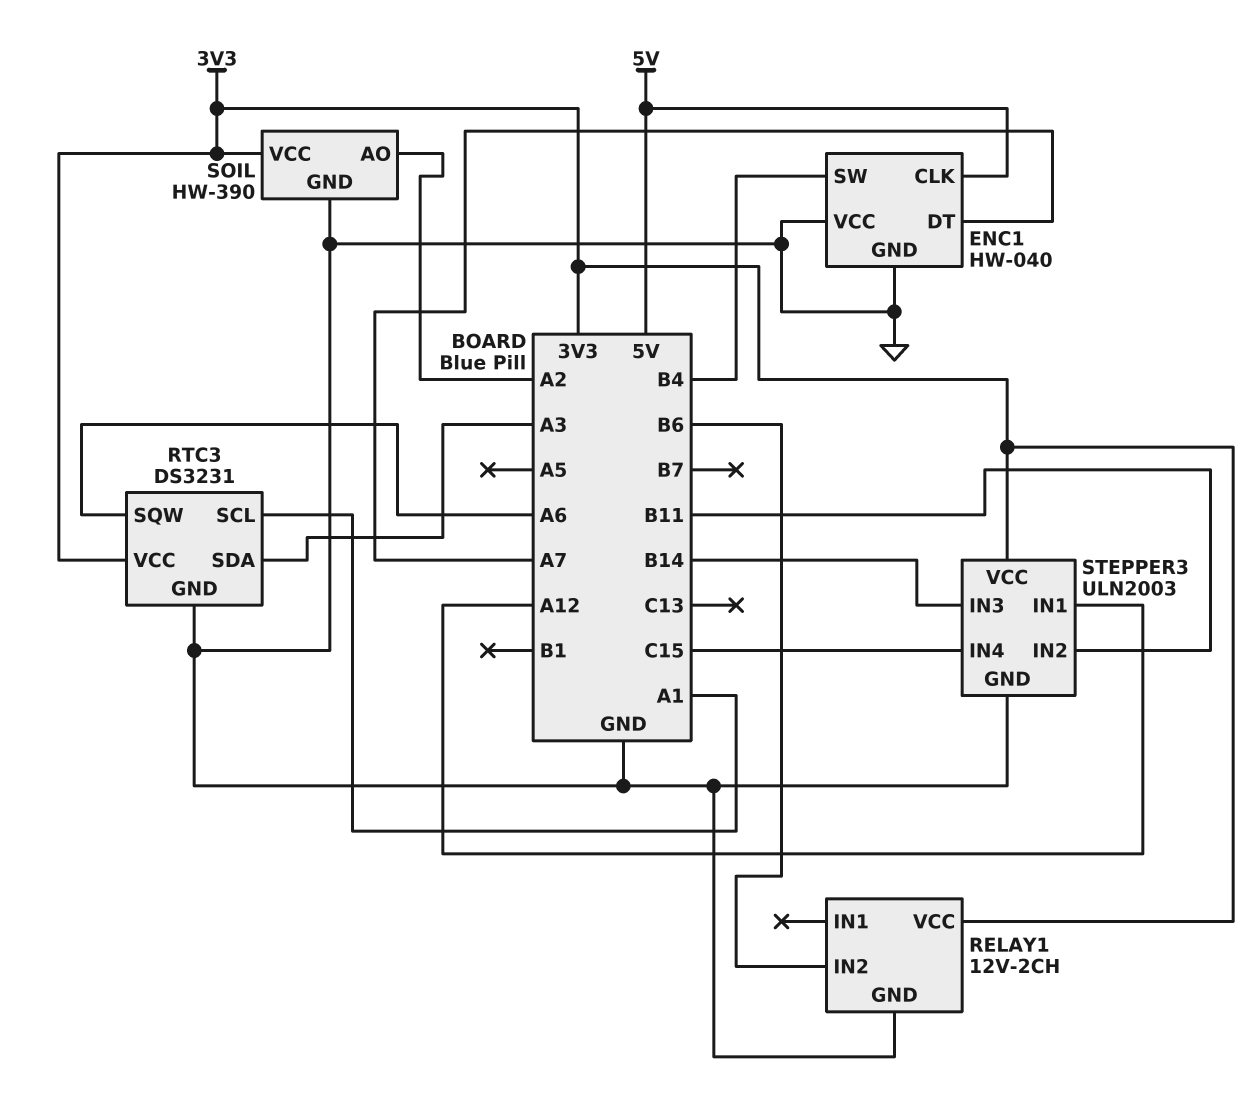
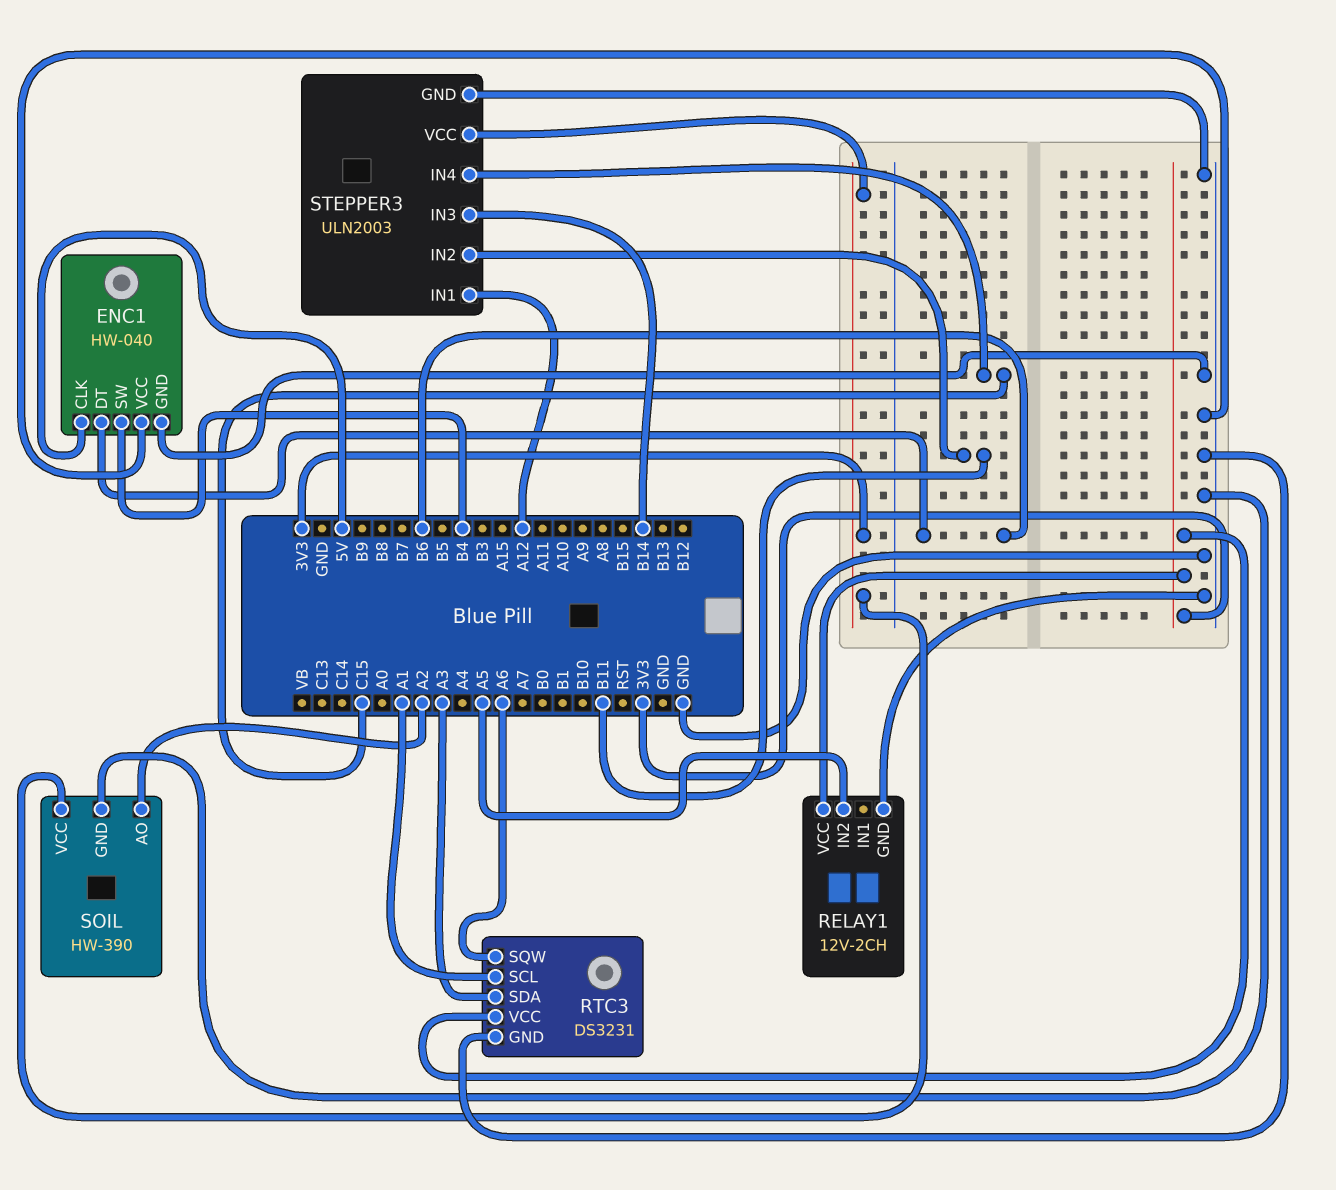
ENC1 pin DT: A7 -> B6
RELAY1 pin IN2: B6 -> A5

